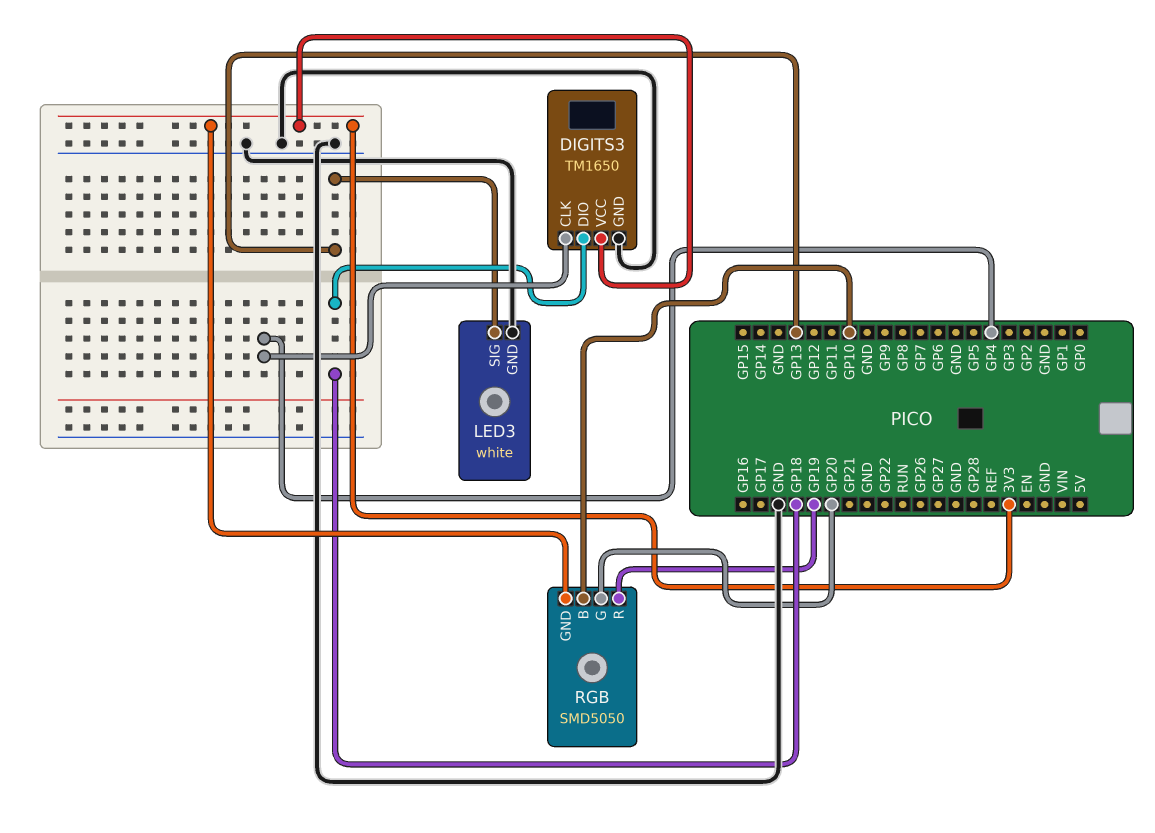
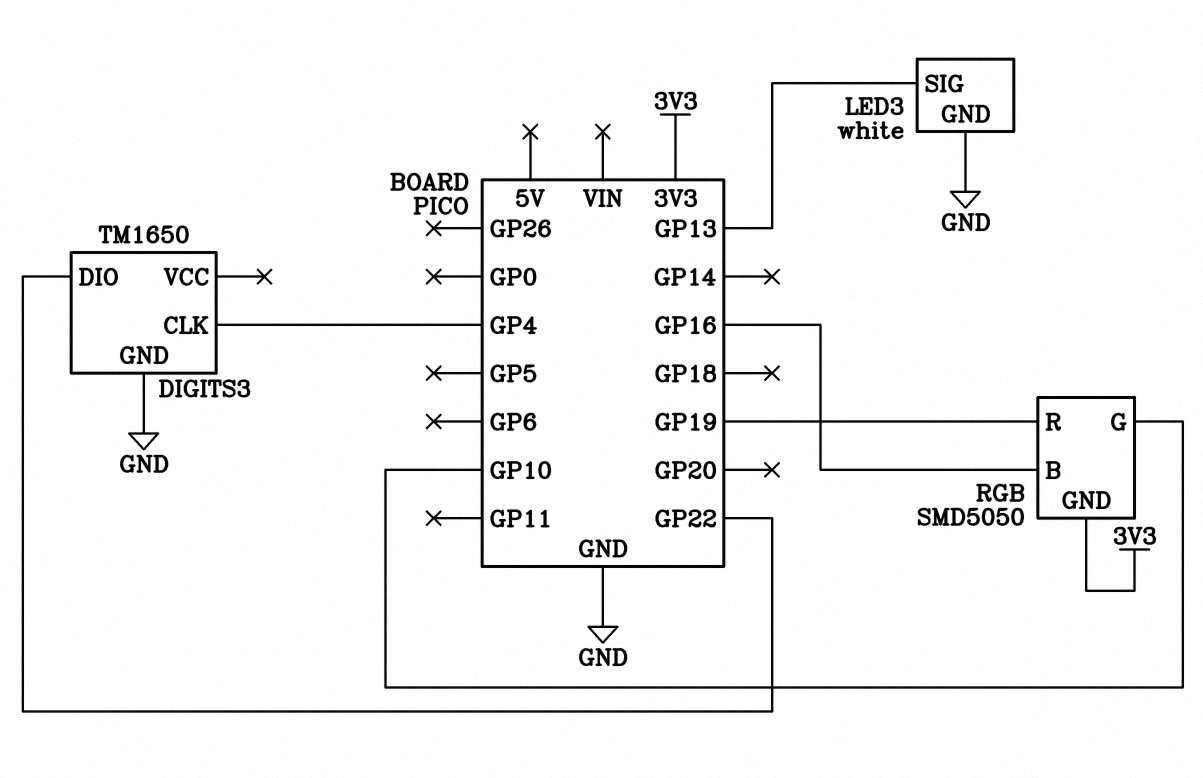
DIGITS3 pin DIO: GP18 -> GP22
DIGITS3 pin VCC: 3V3 -> none
RGB pin B: GP10 -> GP16
RGB pin G: GP20 -> GP10

